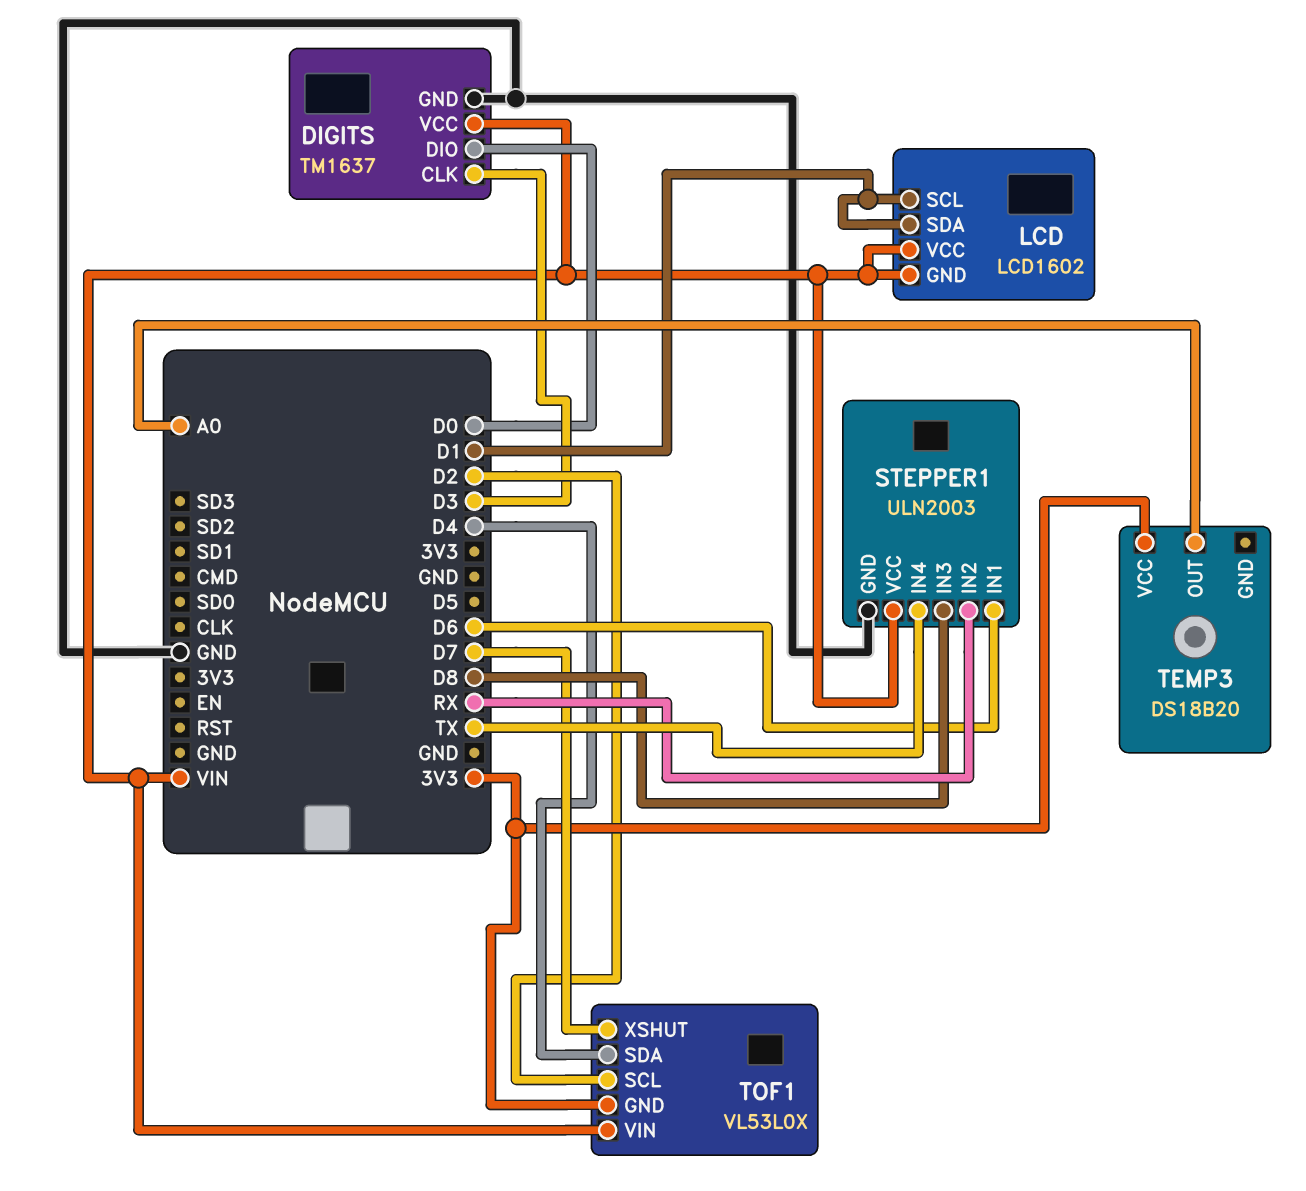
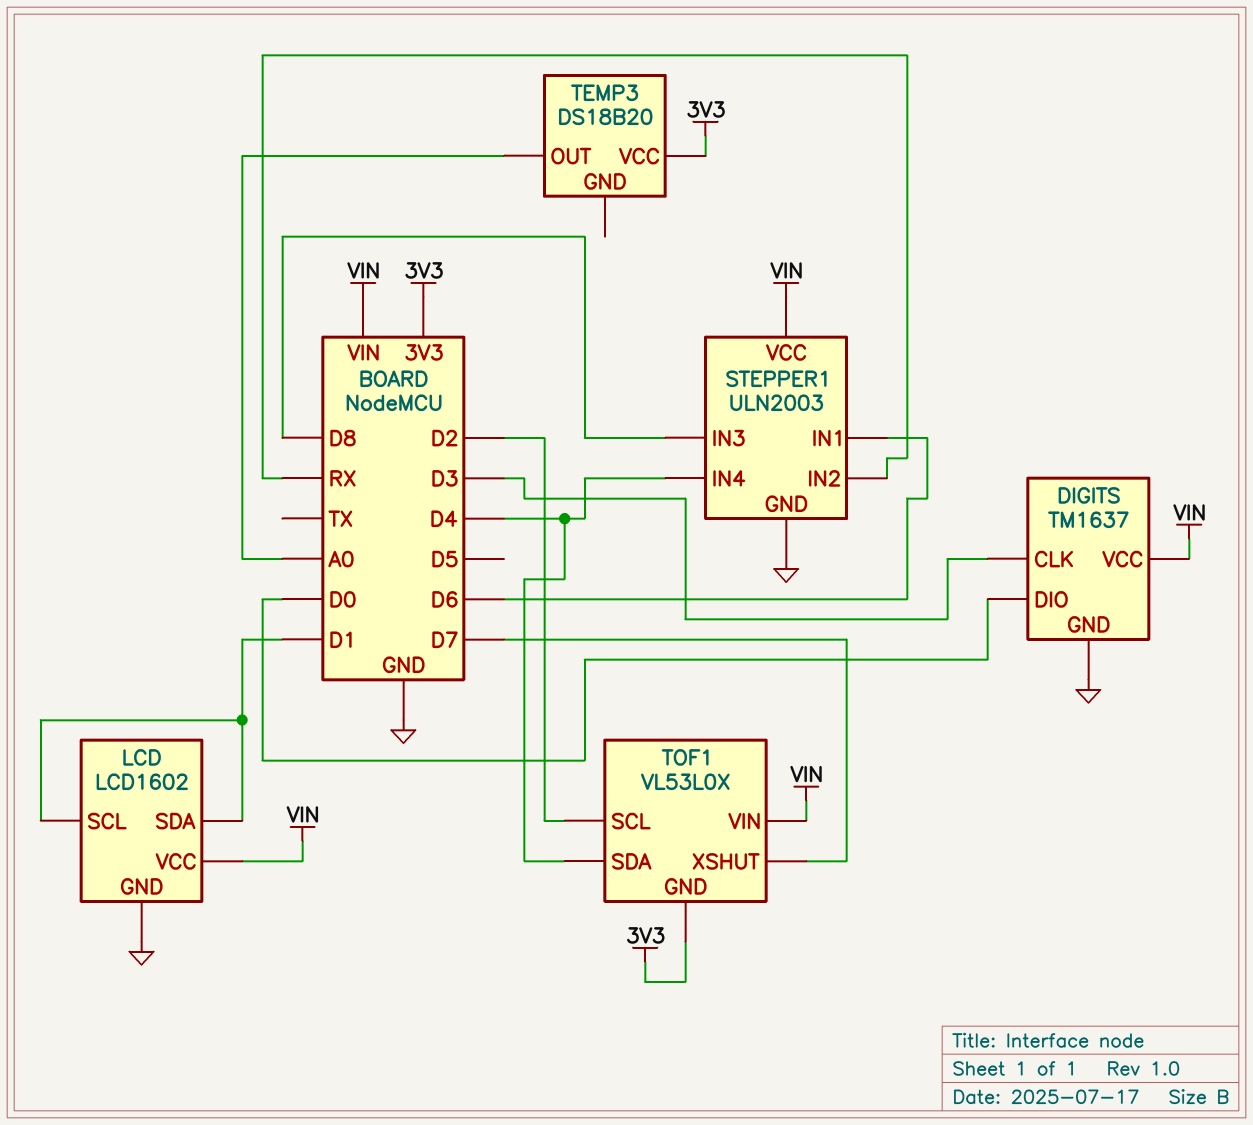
LCD pin GND: VIN -> GND
STEPPER1 pin IN4: TX -> D4

